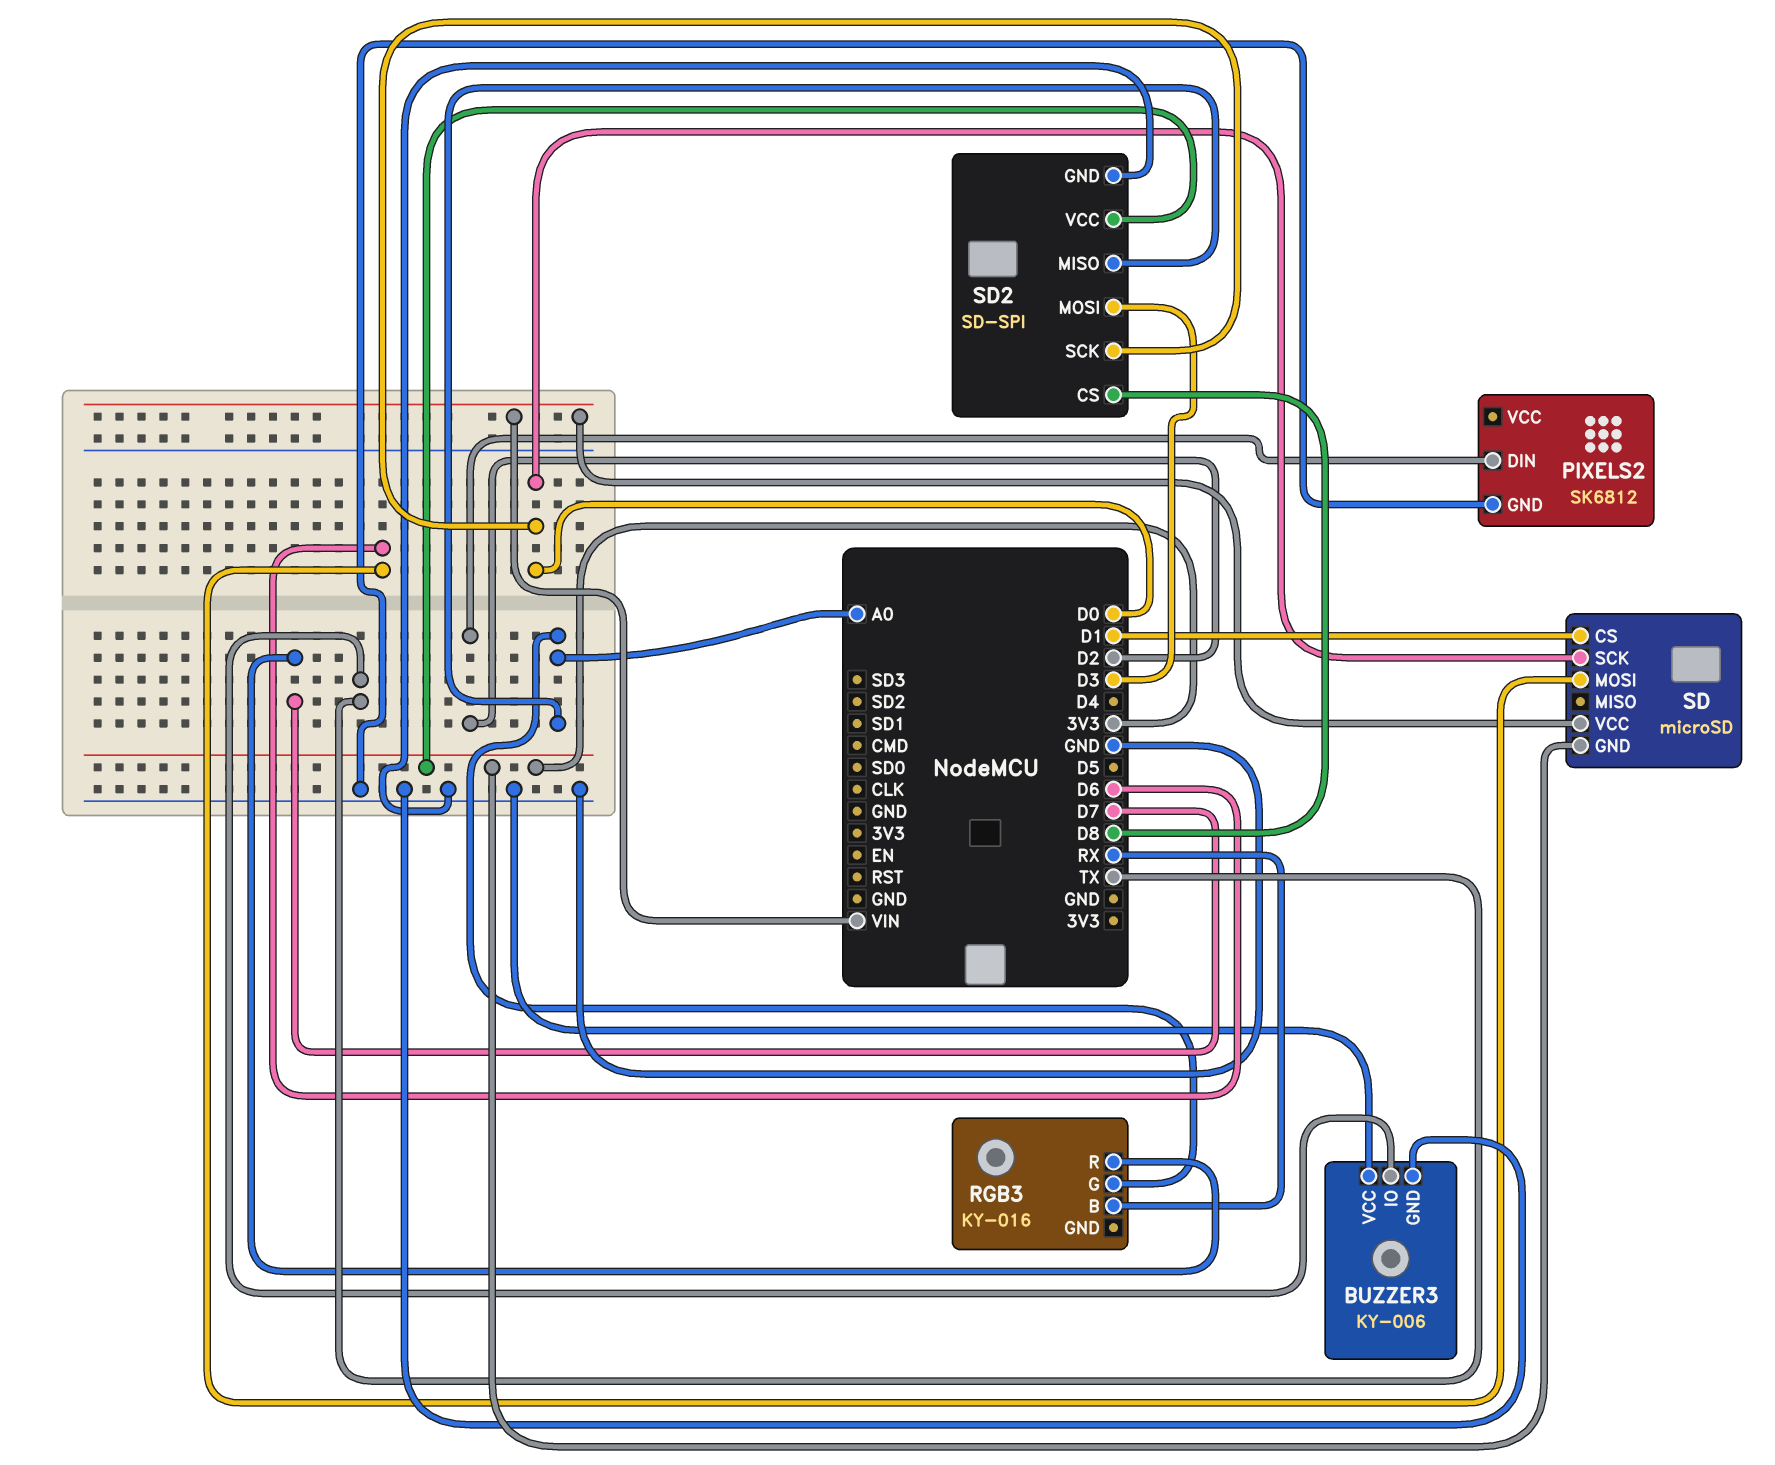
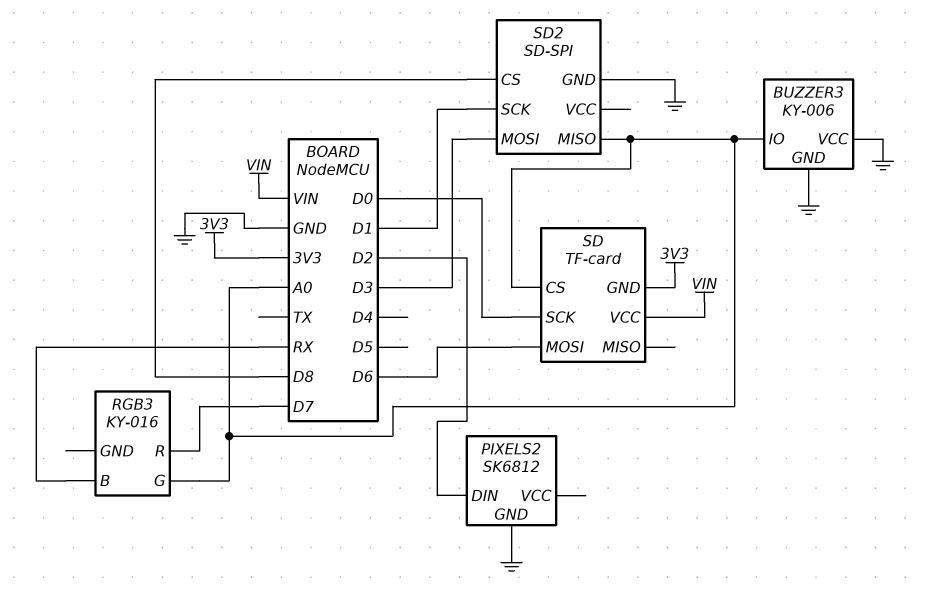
BUZZER3 pin IO: TX -> A0
SD: microSD -> TF-card
SD pin CS: D1 -> A0
SD2 pin SCK: D0 -> D1
SD2 pin VCC: 3V3 -> none

